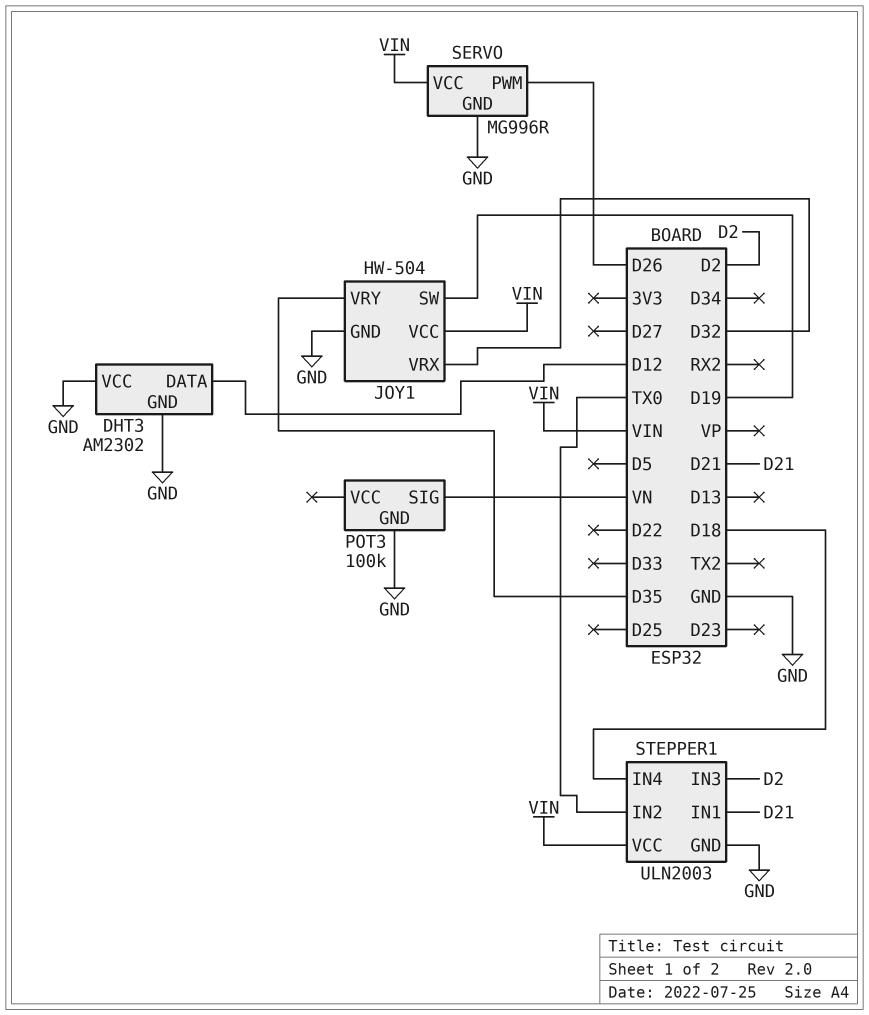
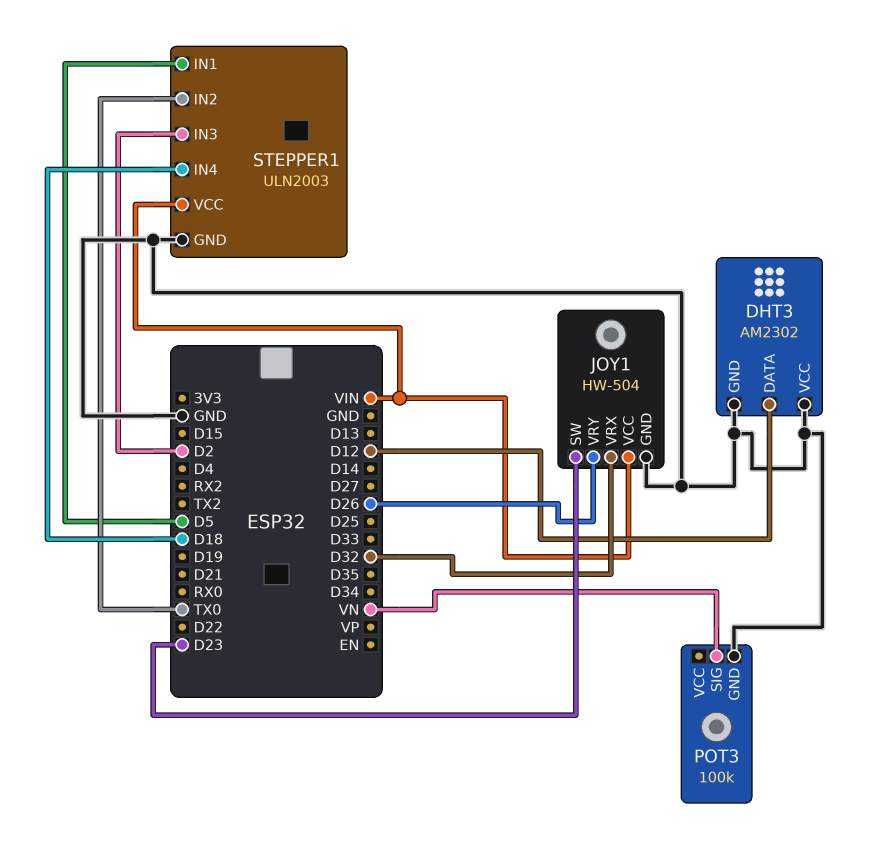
JOY1 pin SW: D19 -> D23
JOY1 pin VRY: D35 -> D26
SERVO: MG996R -> none
SERVO pin GND: GND -> none
SERVO pin PWM: D26 -> none
SERVO pin VCC: VIN -> none
STEPPER1 pin IN1: D21 -> D5

